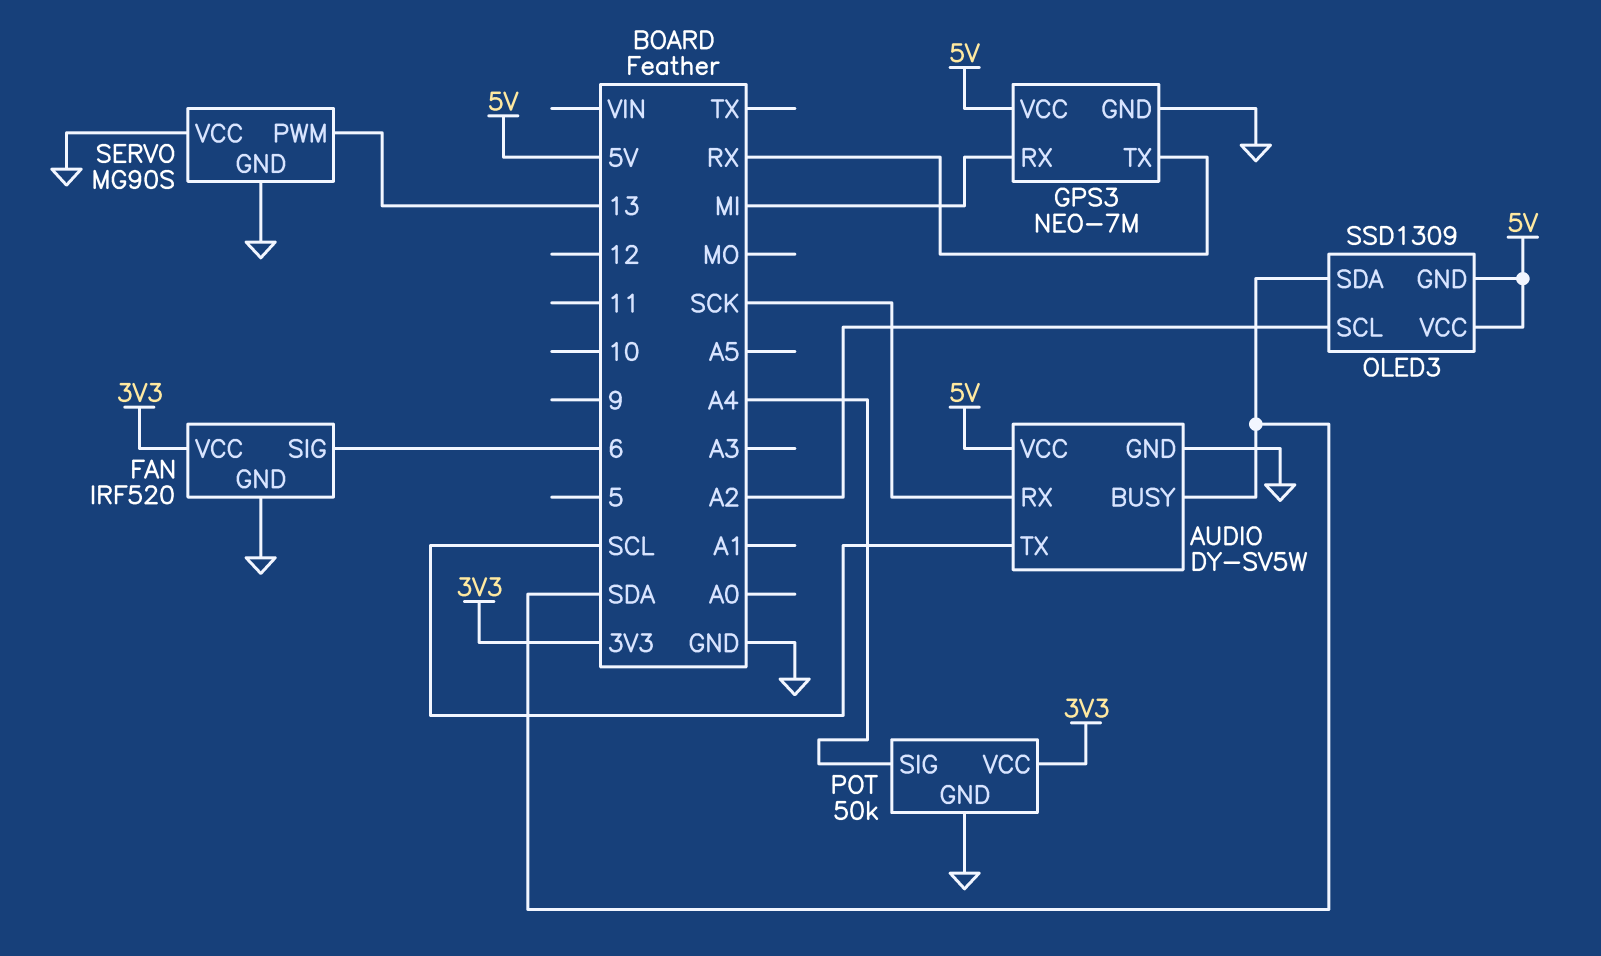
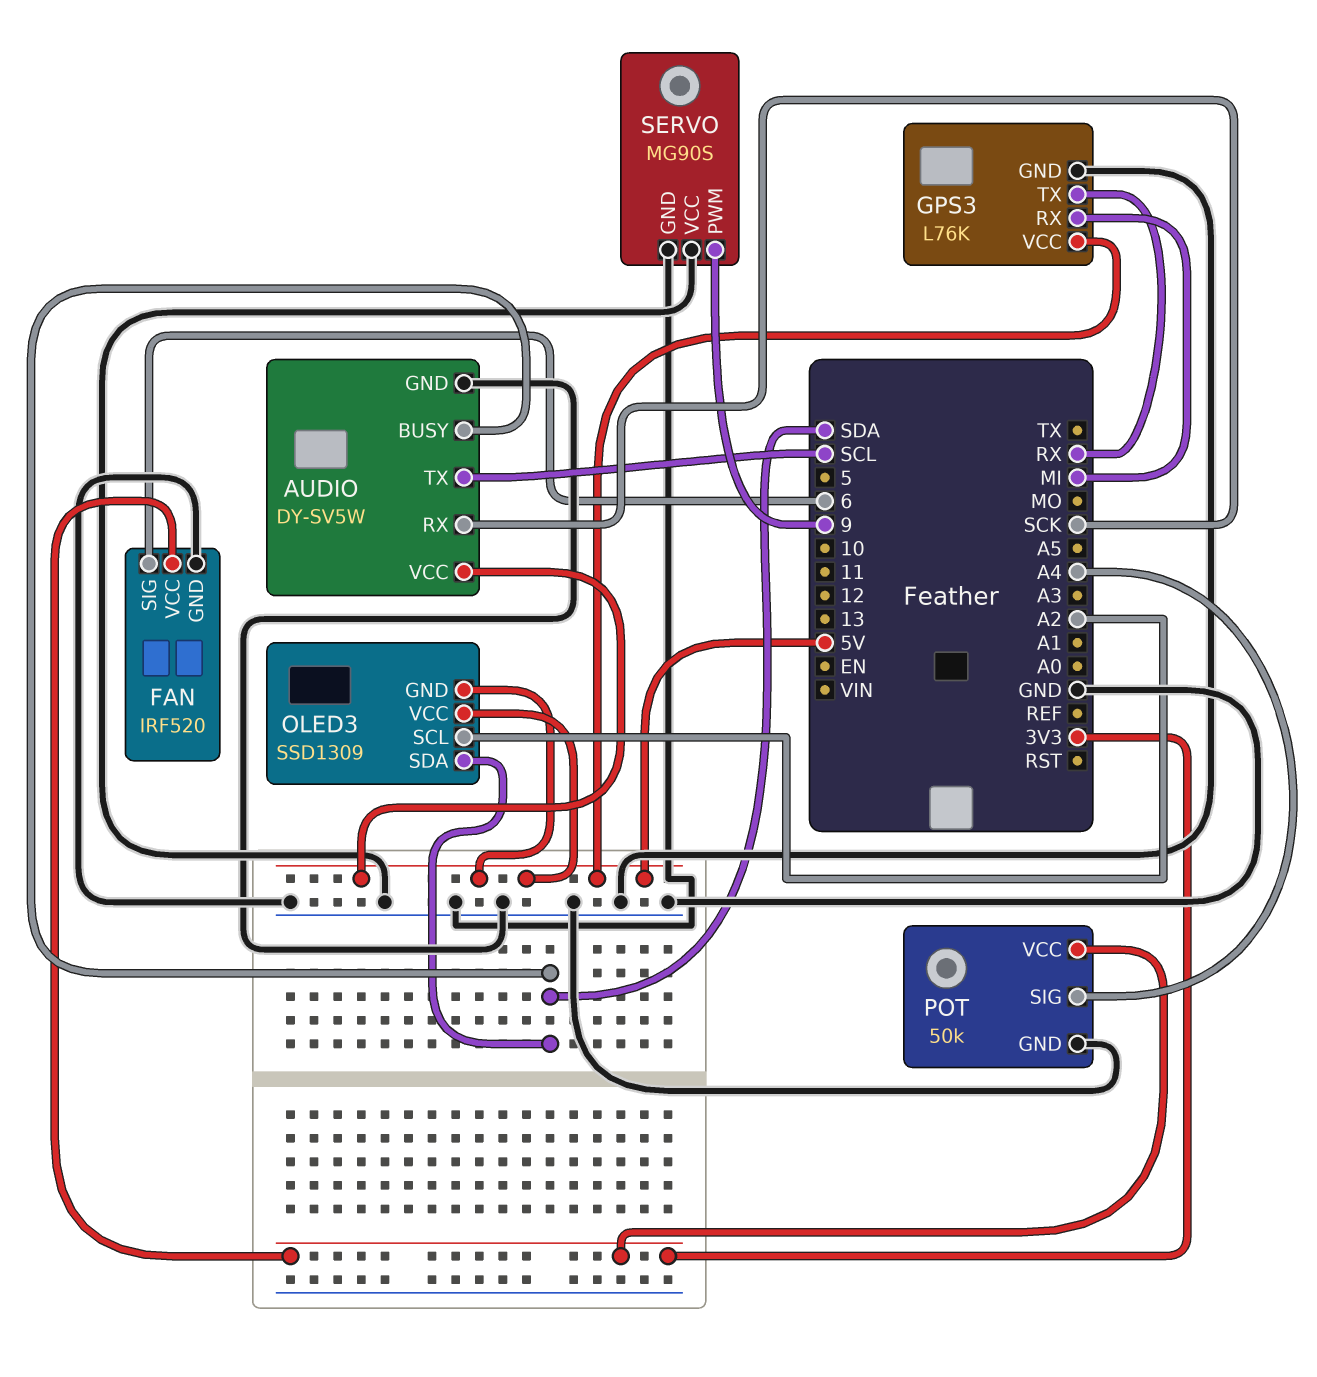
GPS3: NEO-7M -> L76K
SERVO pin PWM: 13 -> 9

